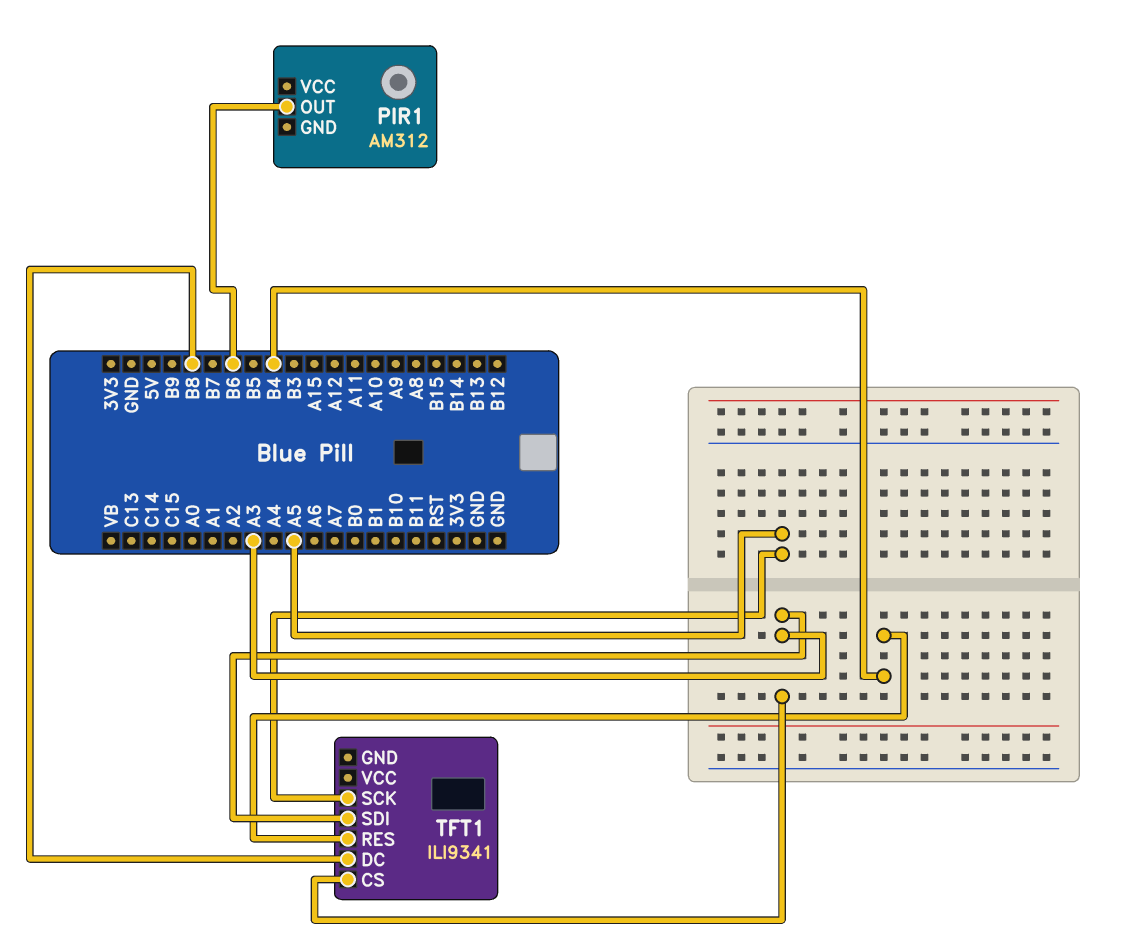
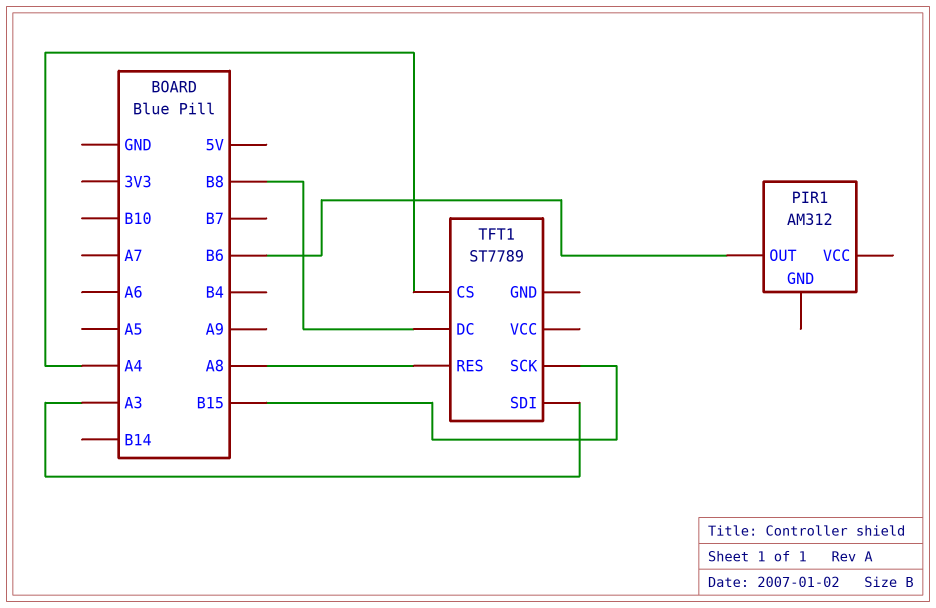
TFT1: ILI9341 -> ST7789
TFT1 pin CS: A3 -> A4
TFT1 pin RES: B4 -> A8
TFT1 pin SCK: A5 -> B15

